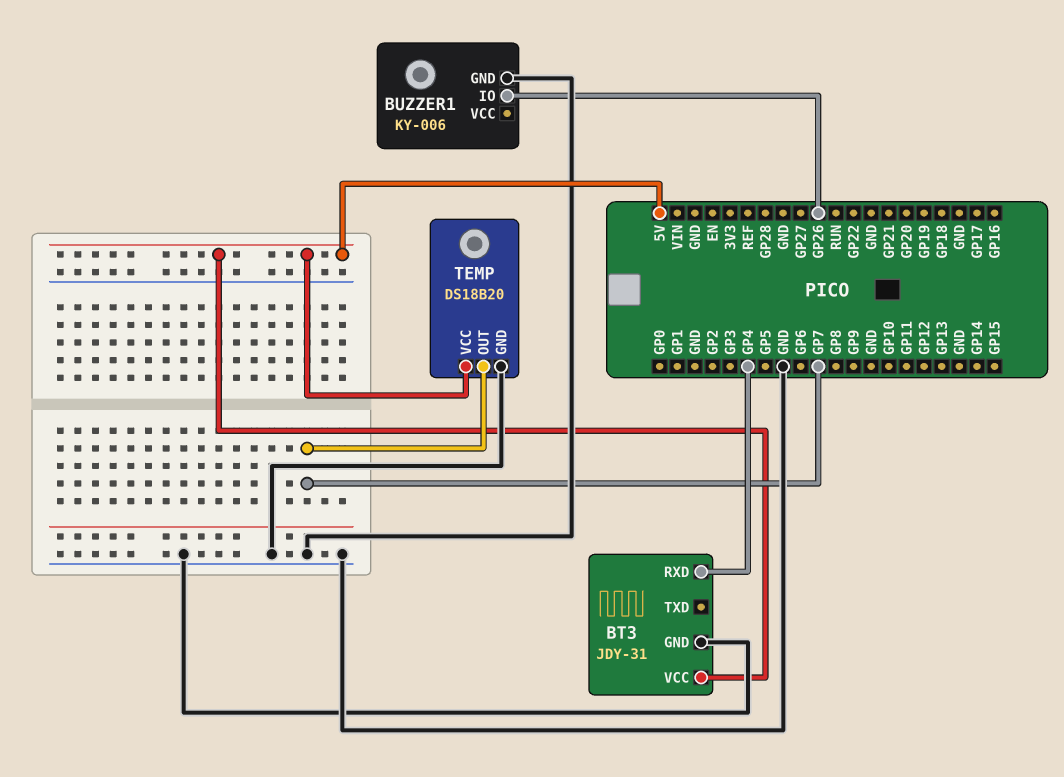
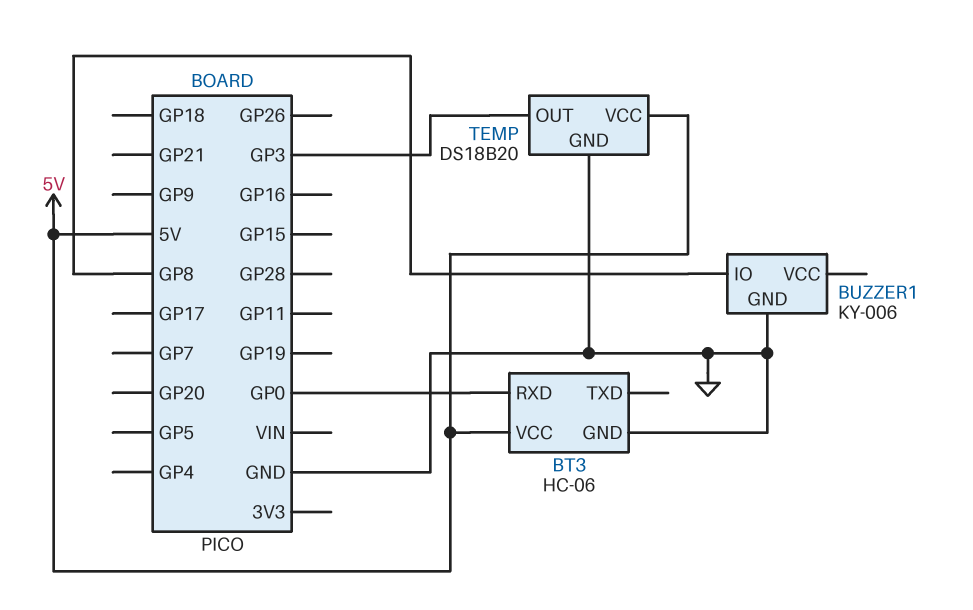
BT3: JDY-31 -> HC-06
BT3 pin RXD: GP4 -> GP0
BUZZER1 pin IO: GP26 -> GP8
TEMP pin OUT: GP7 -> GP3

